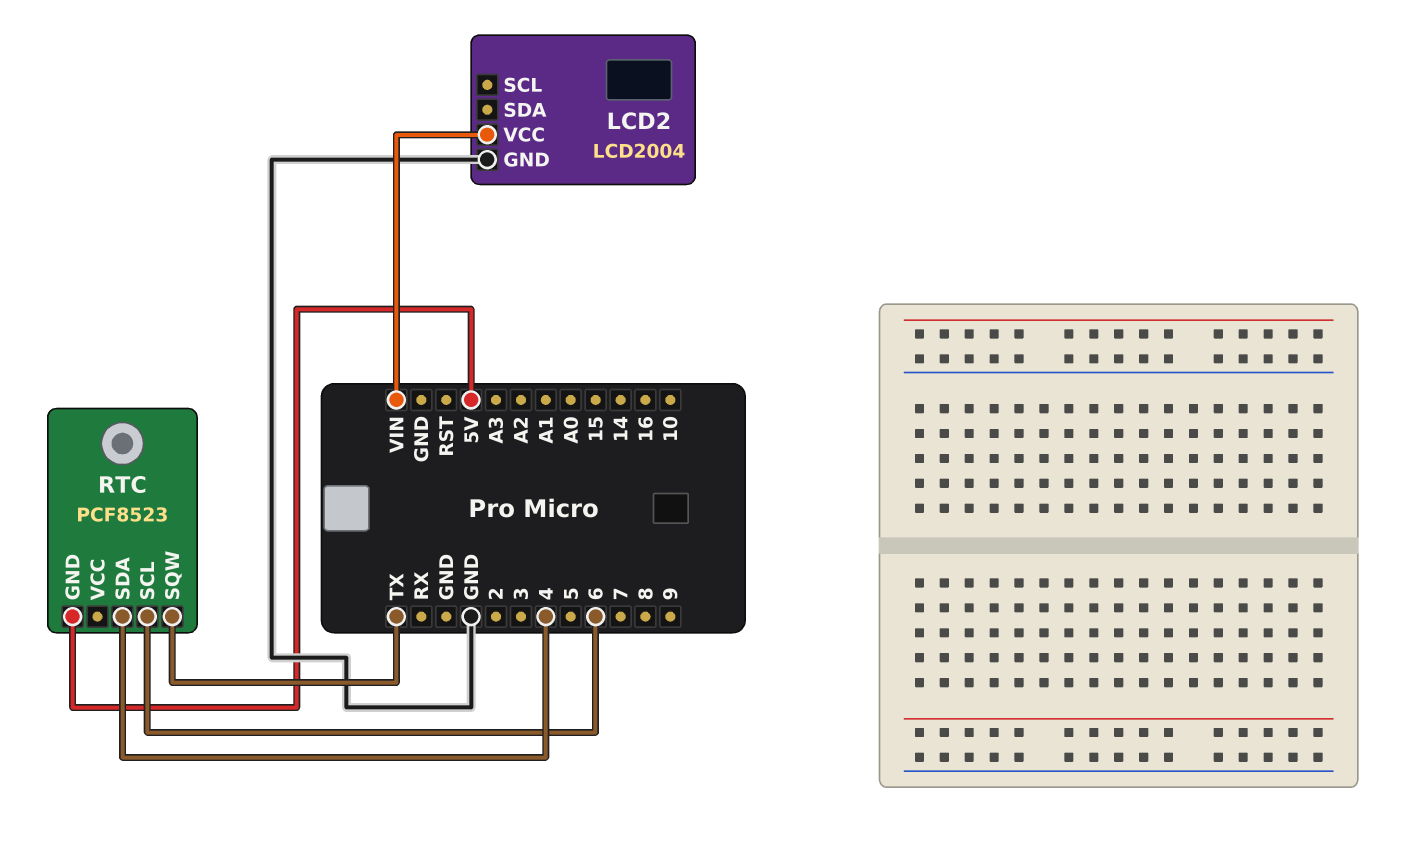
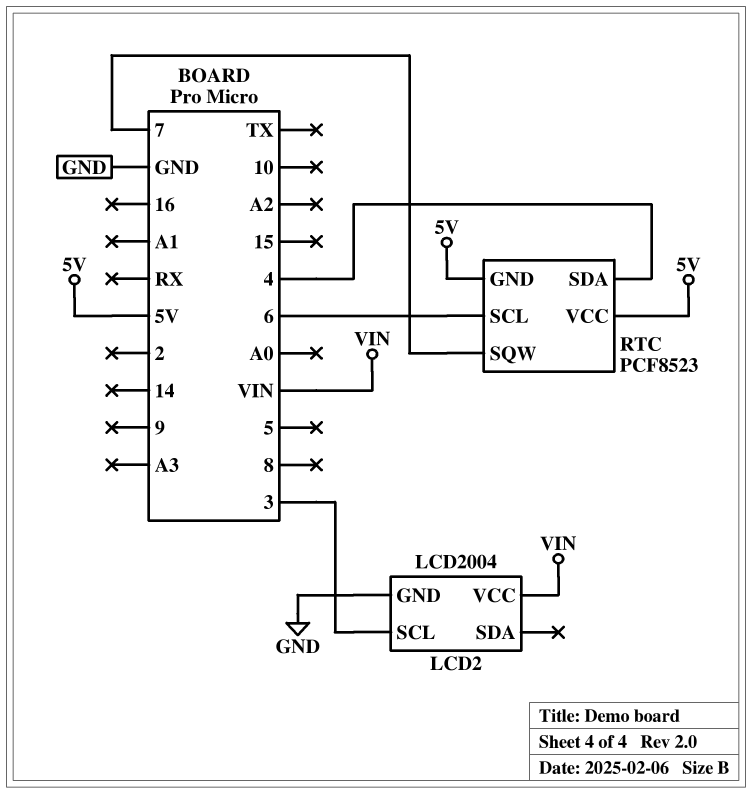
LCD2 pin SCL: none -> 3
RTC pin SQW: TX -> 7
RTC pin VCC: none -> 5V

